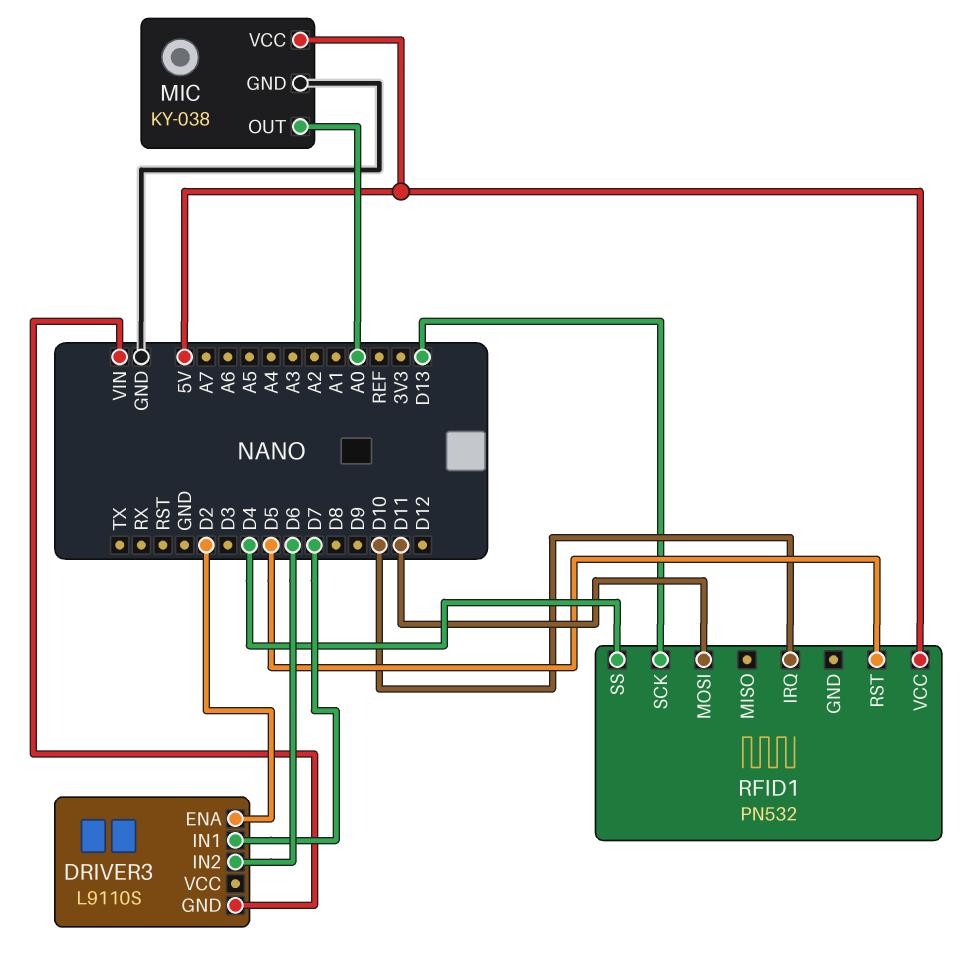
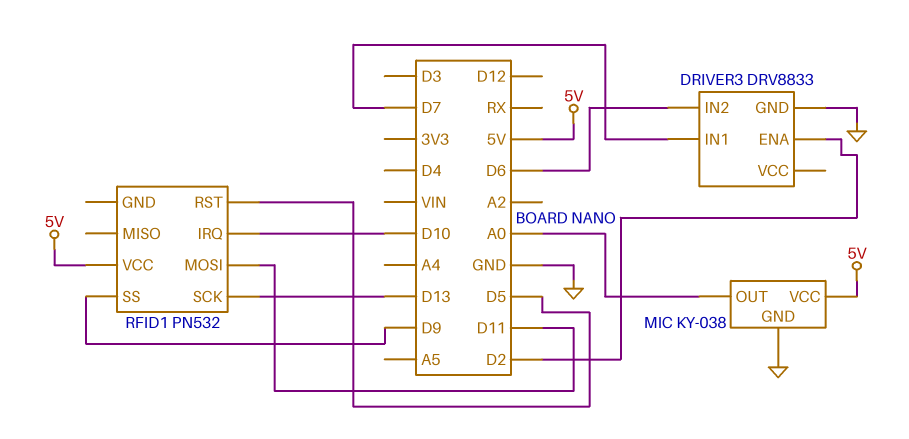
DRIVER3: L9110S -> DRV8833
DRIVER3 pin GND: VIN -> GND
RFID1 pin SS: D4 -> D9

